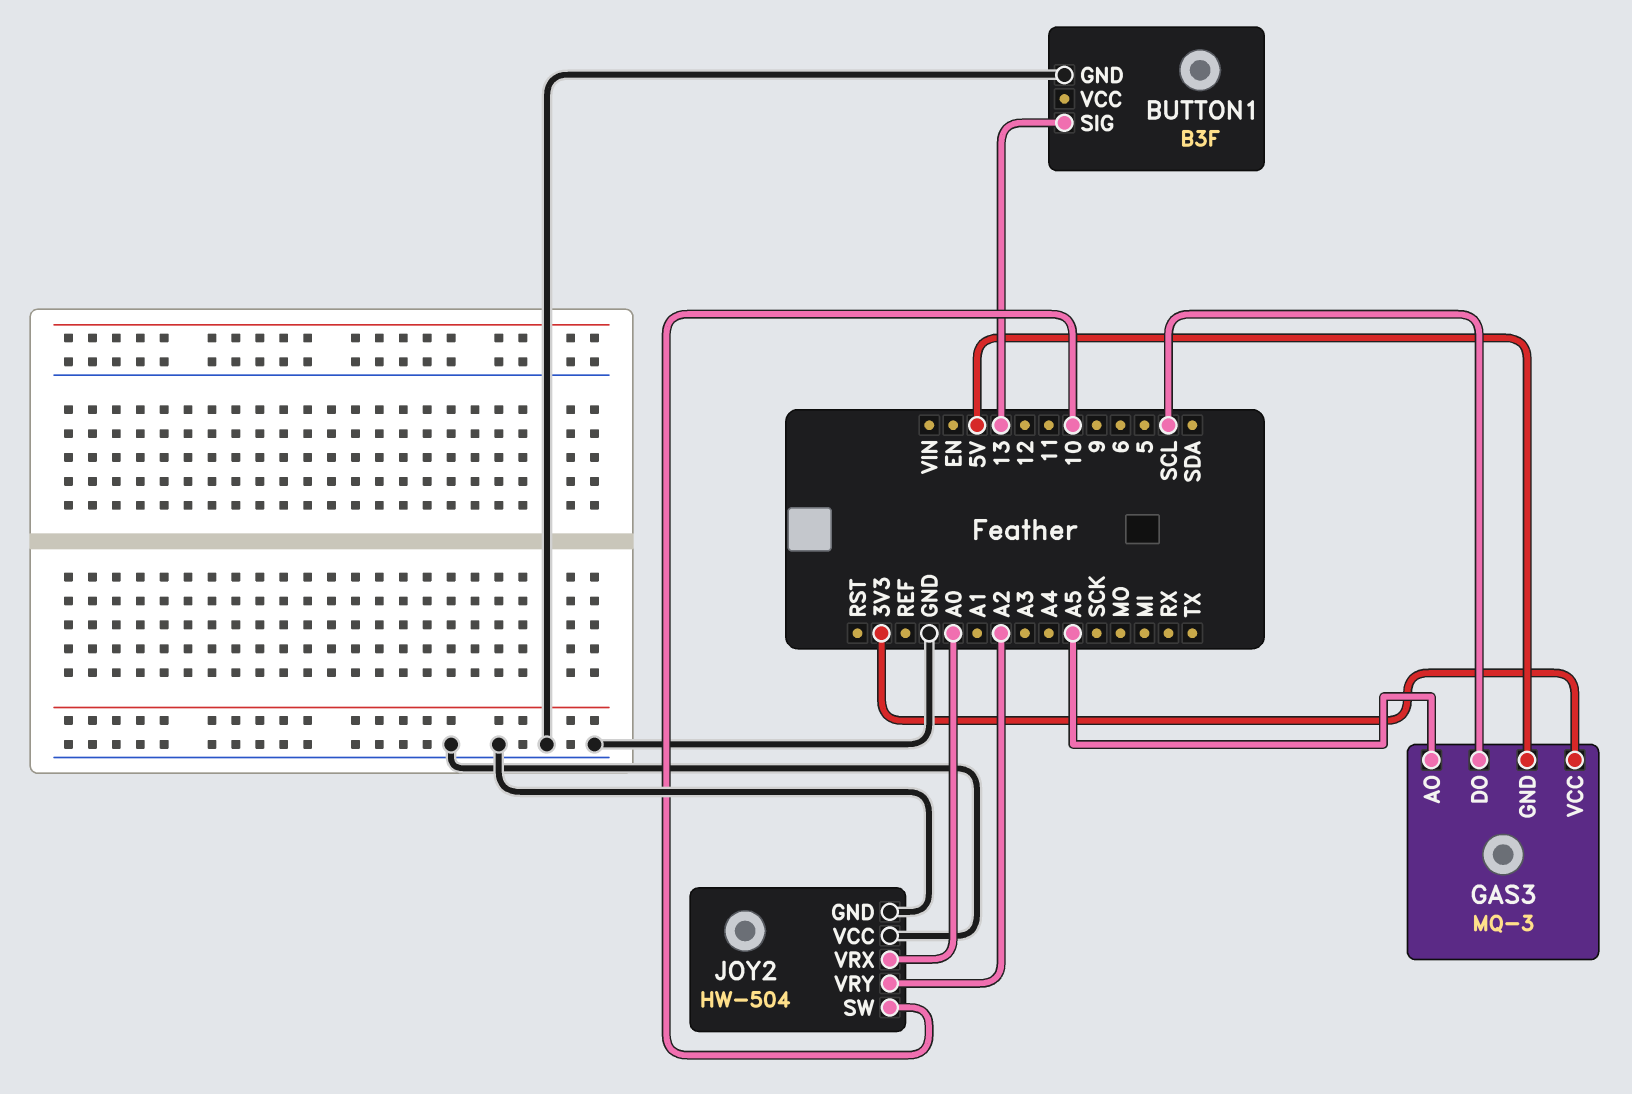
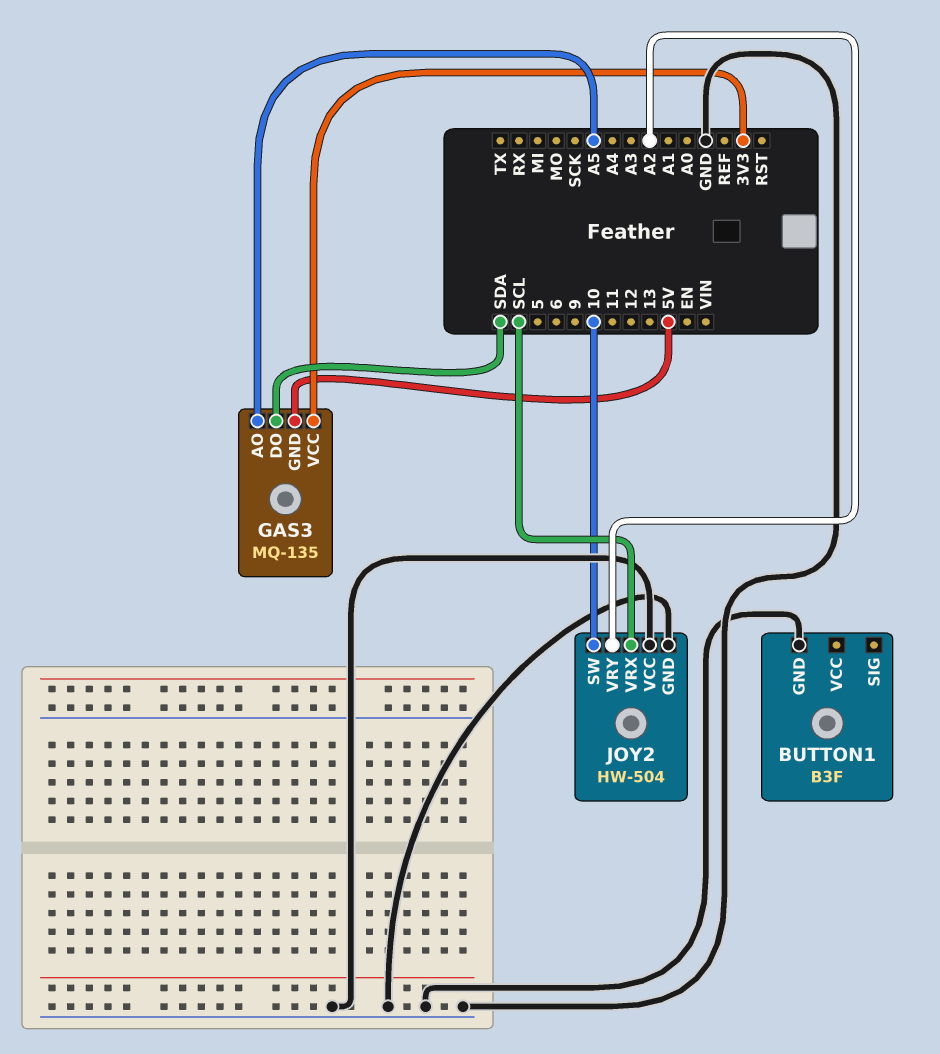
BUTTON1 pin SIG: 13 -> none
GAS3: MQ-3 -> MQ-135
GAS3 pin DO: SCL -> SDA
JOY2 pin VRX: A0 -> SCL

